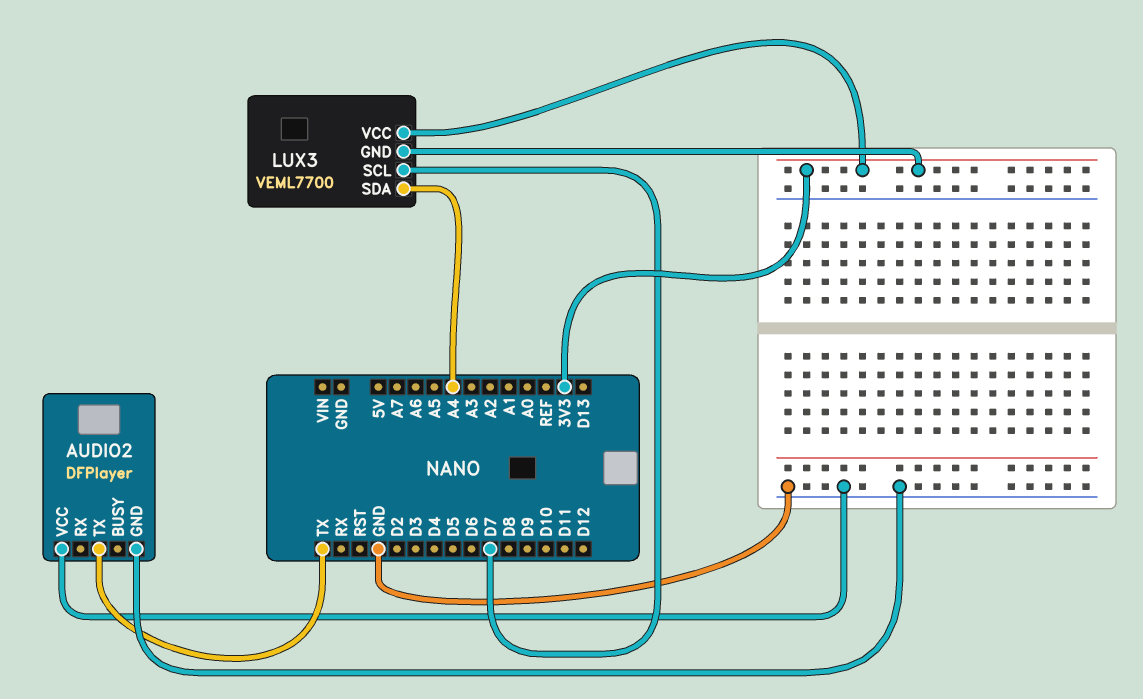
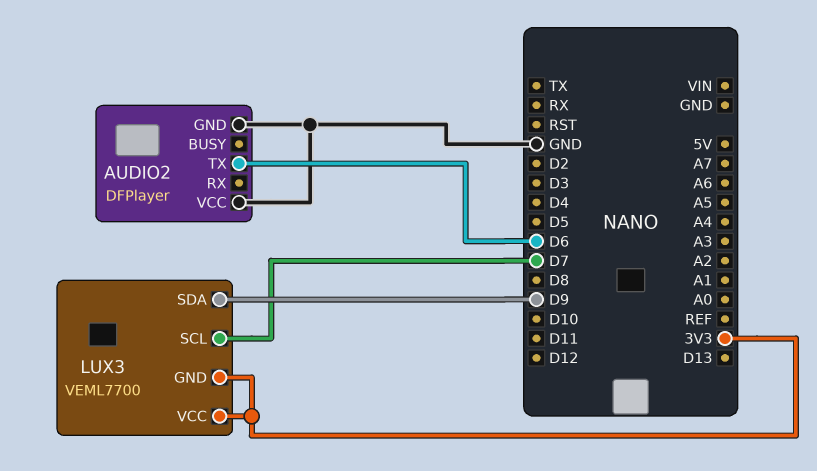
AUDIO2 pin TX: TX -> D6
LUX3 pin SDA: A4 -> D9

